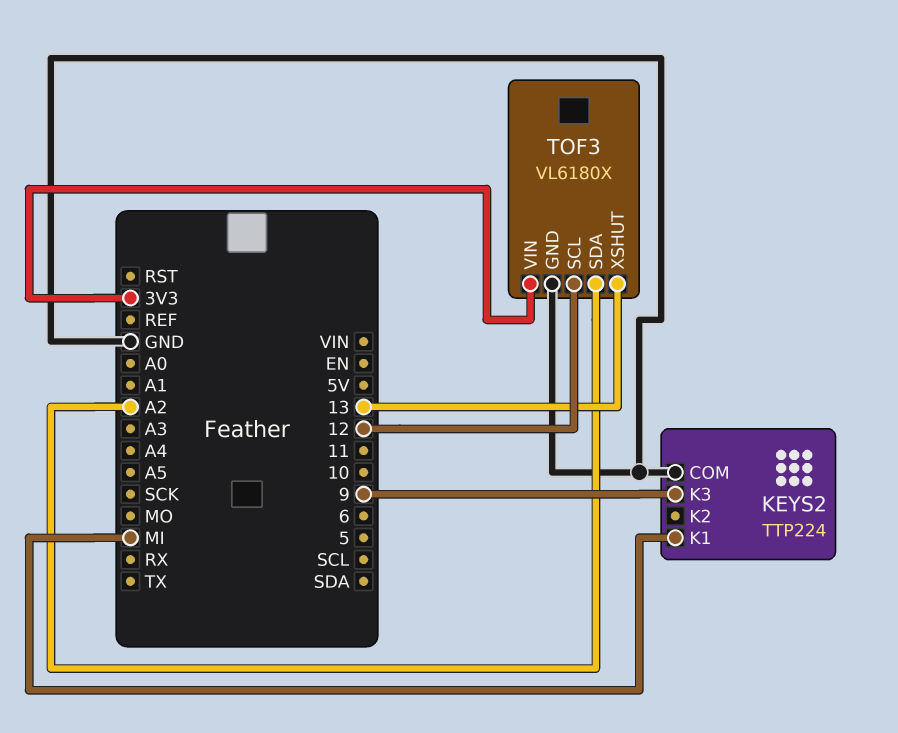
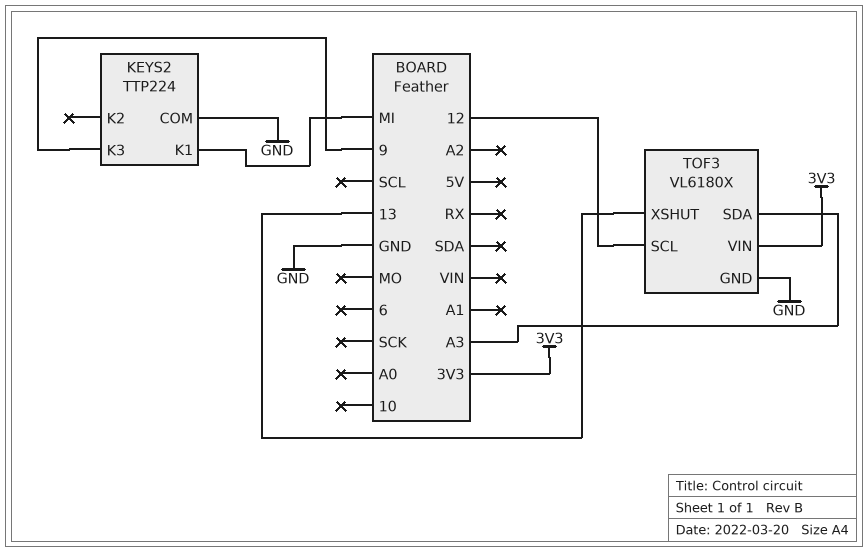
TOF3 pin SDA: A2 -> A3

